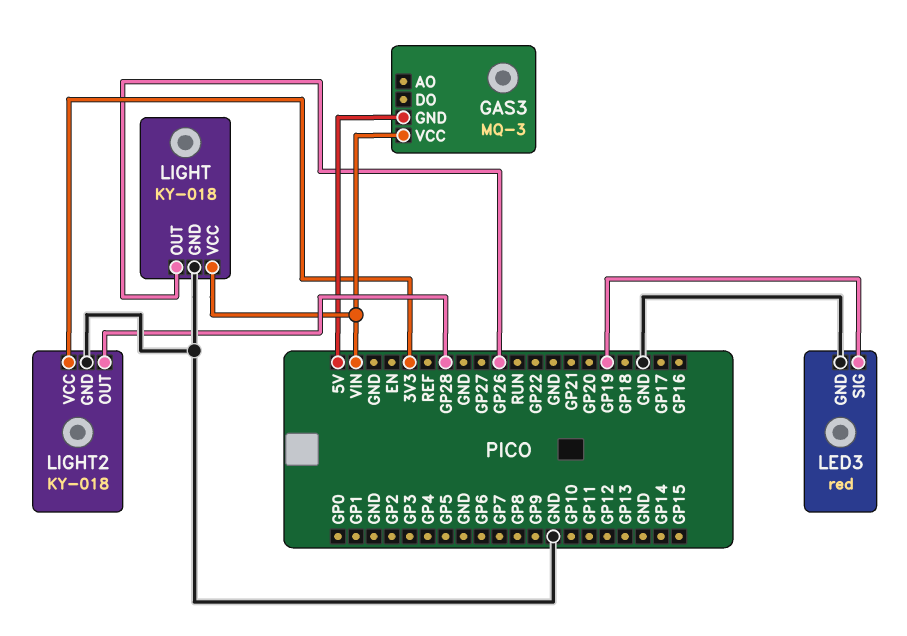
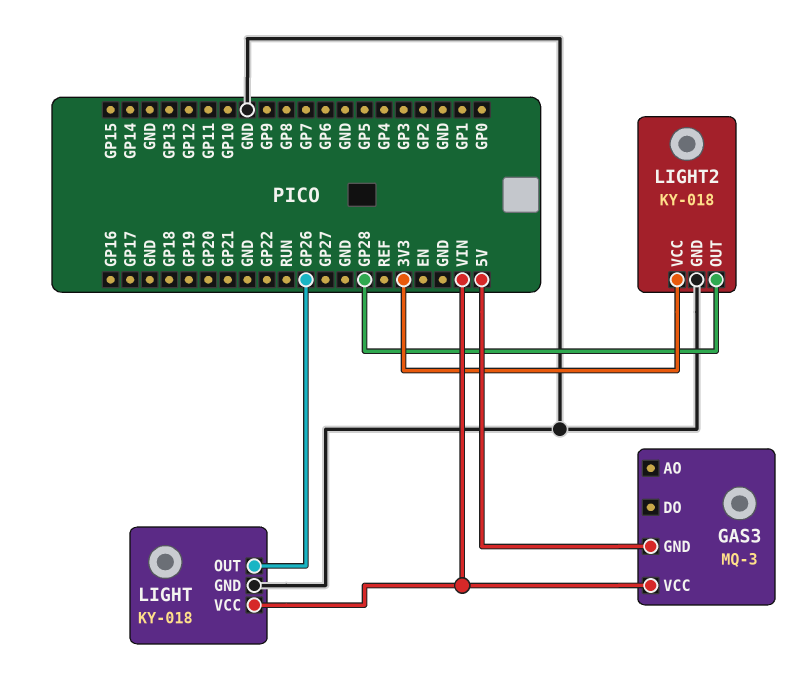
LED3: red -> none
LED3 pin GND: GND -> none
LED3 pin SIG: GP19 -> none

